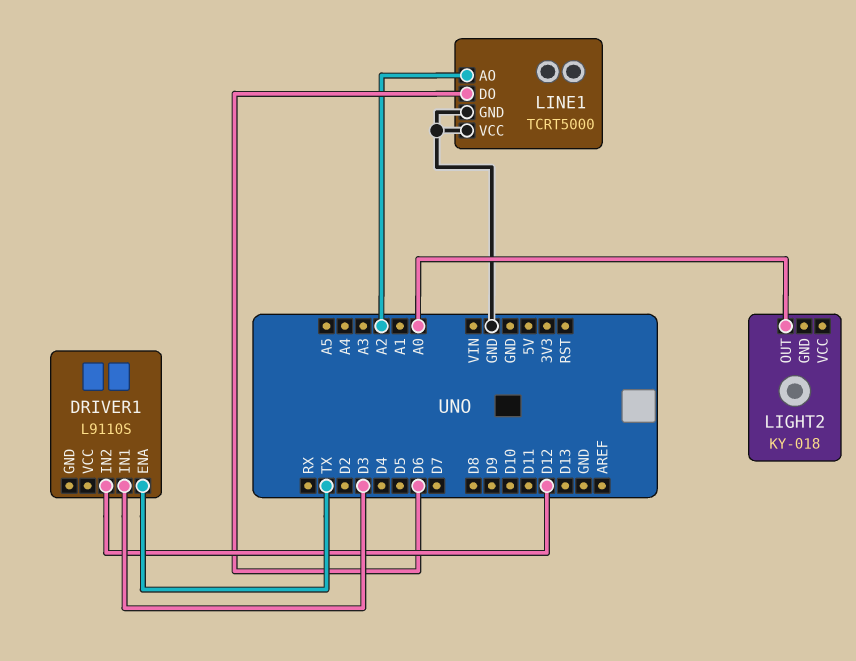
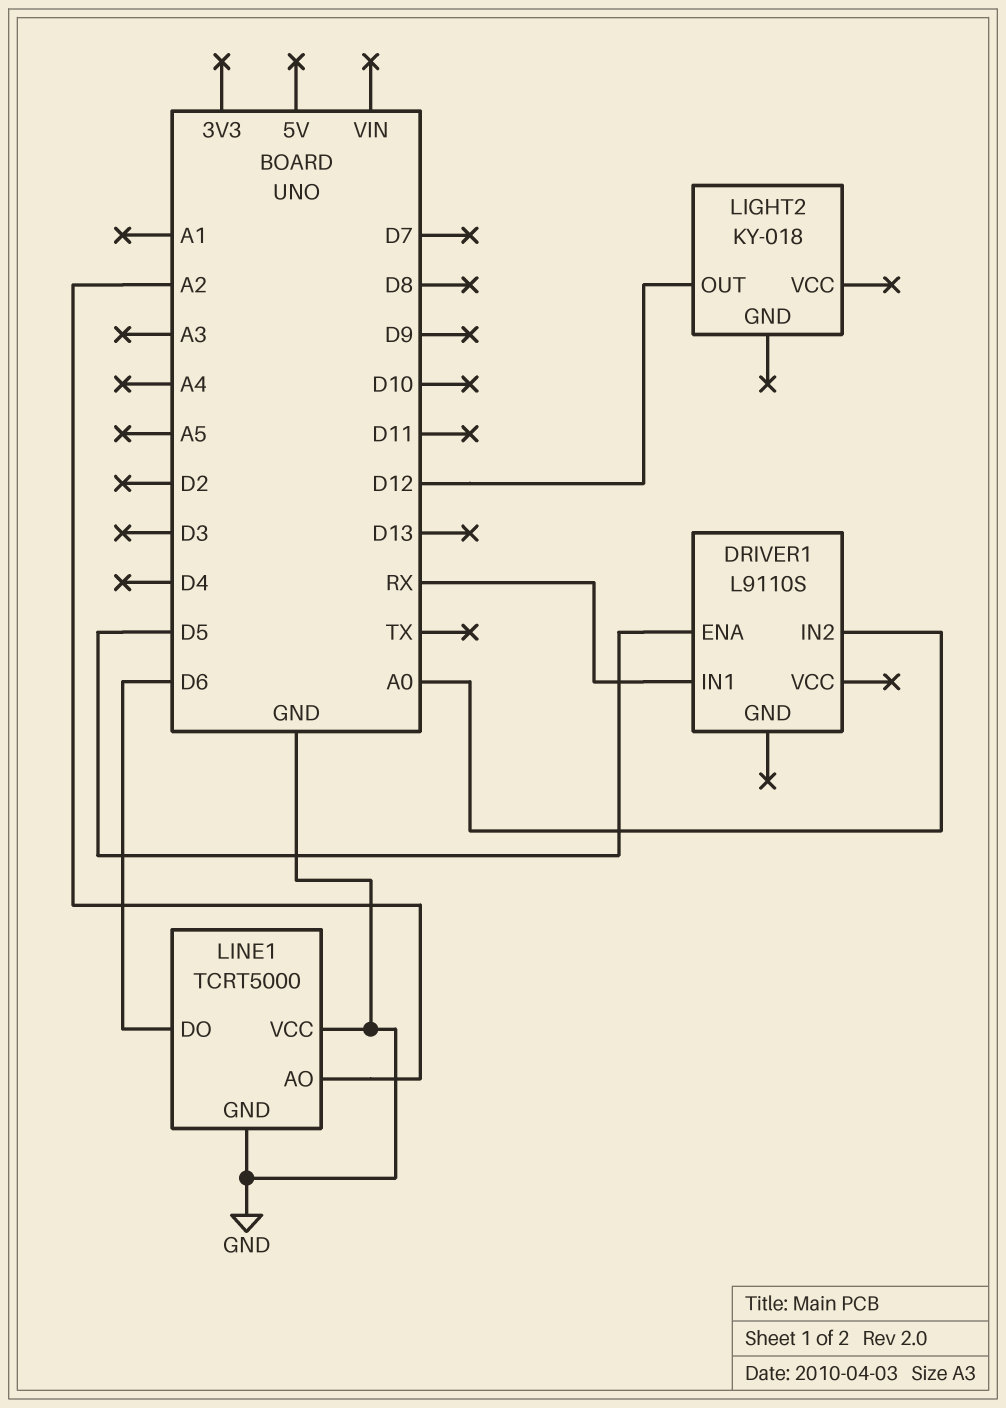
DRIVER1 pin ENA: TX -> D5
DRIVER1 pin IN1: D3 -> RX
DRIVER1 pin IN2: D12 -> A0
LIGHT2 pin OUT: A0 -> D12

